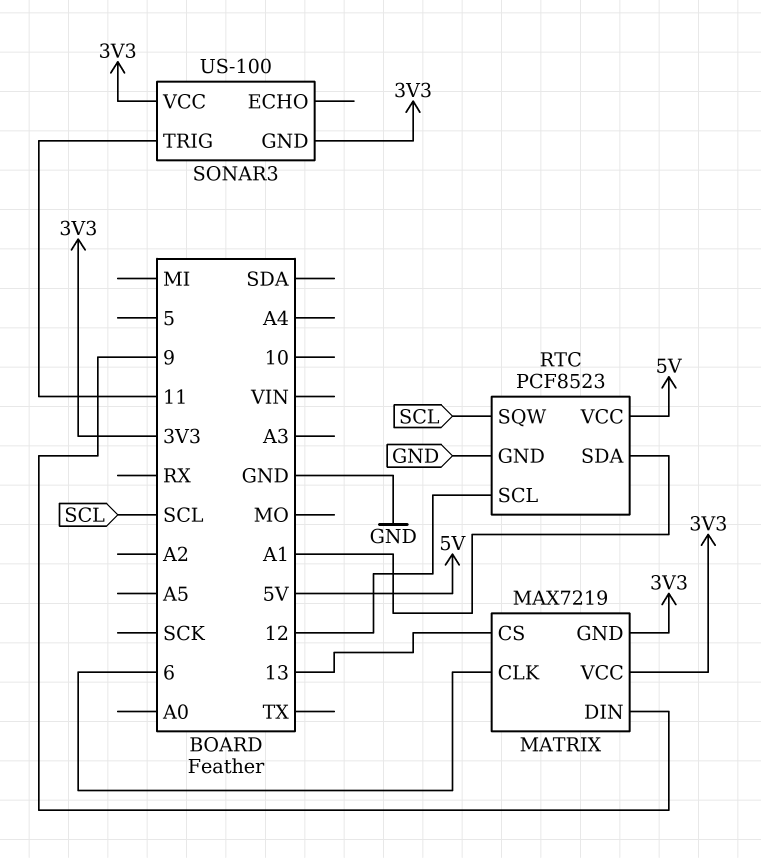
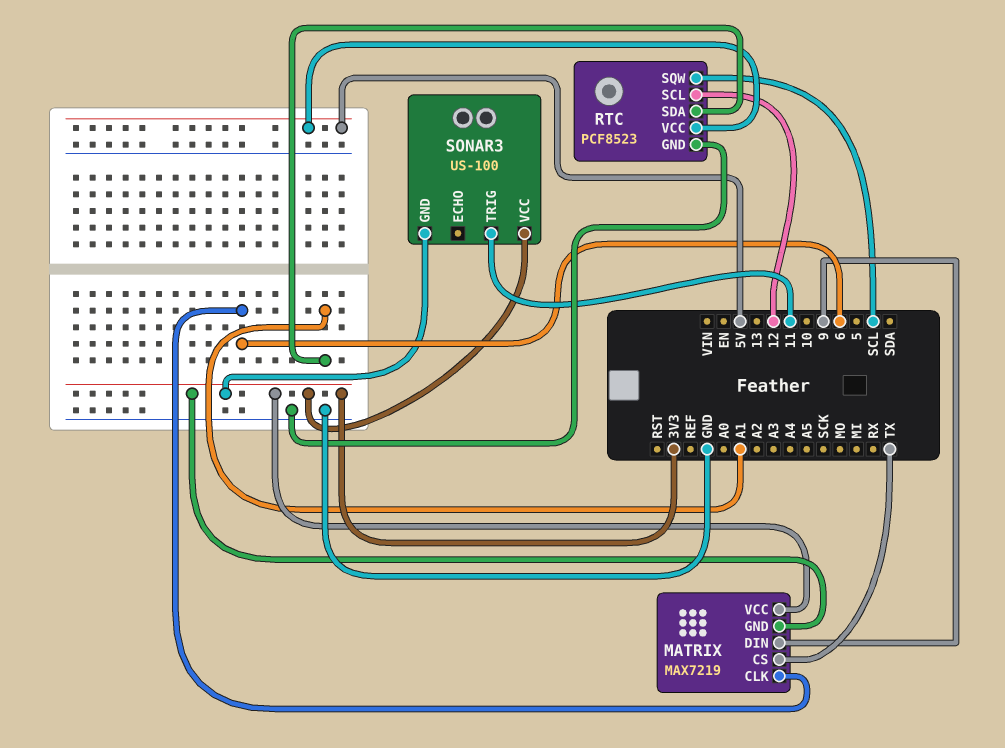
MATRIX pin CS: 13 -> TX

